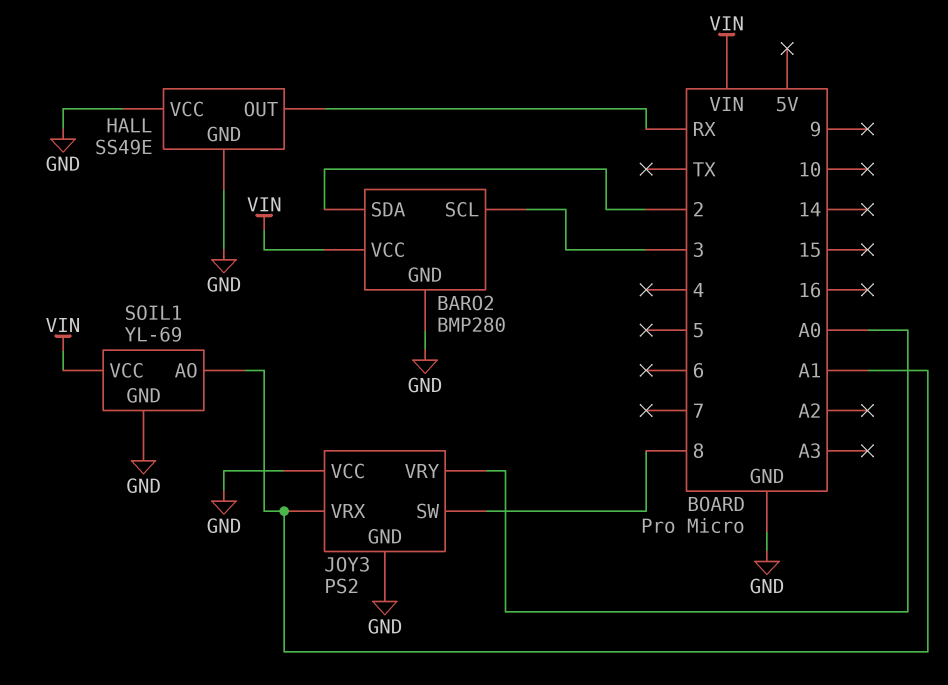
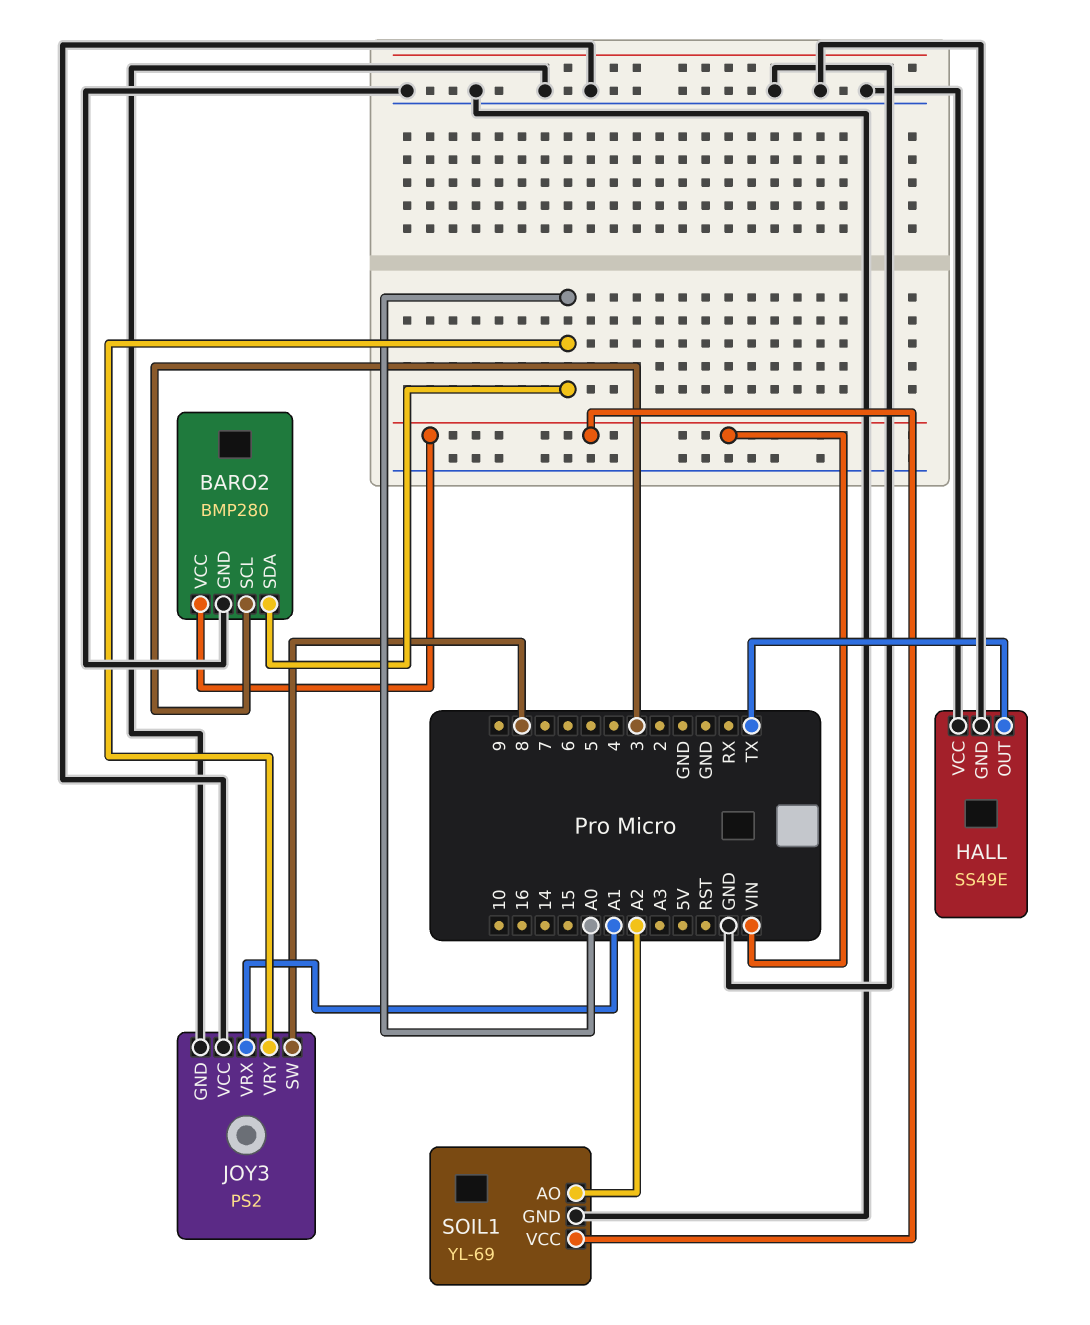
BARO2 pin SDA: 2 -> A0
HALL pin OUT: RX -> TX
SOIL1 pin AO: A1 -> A2

